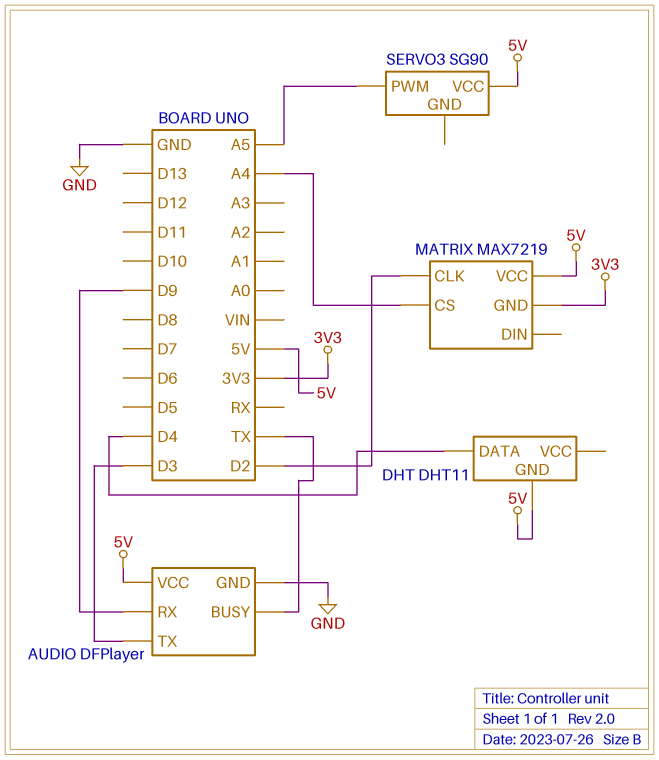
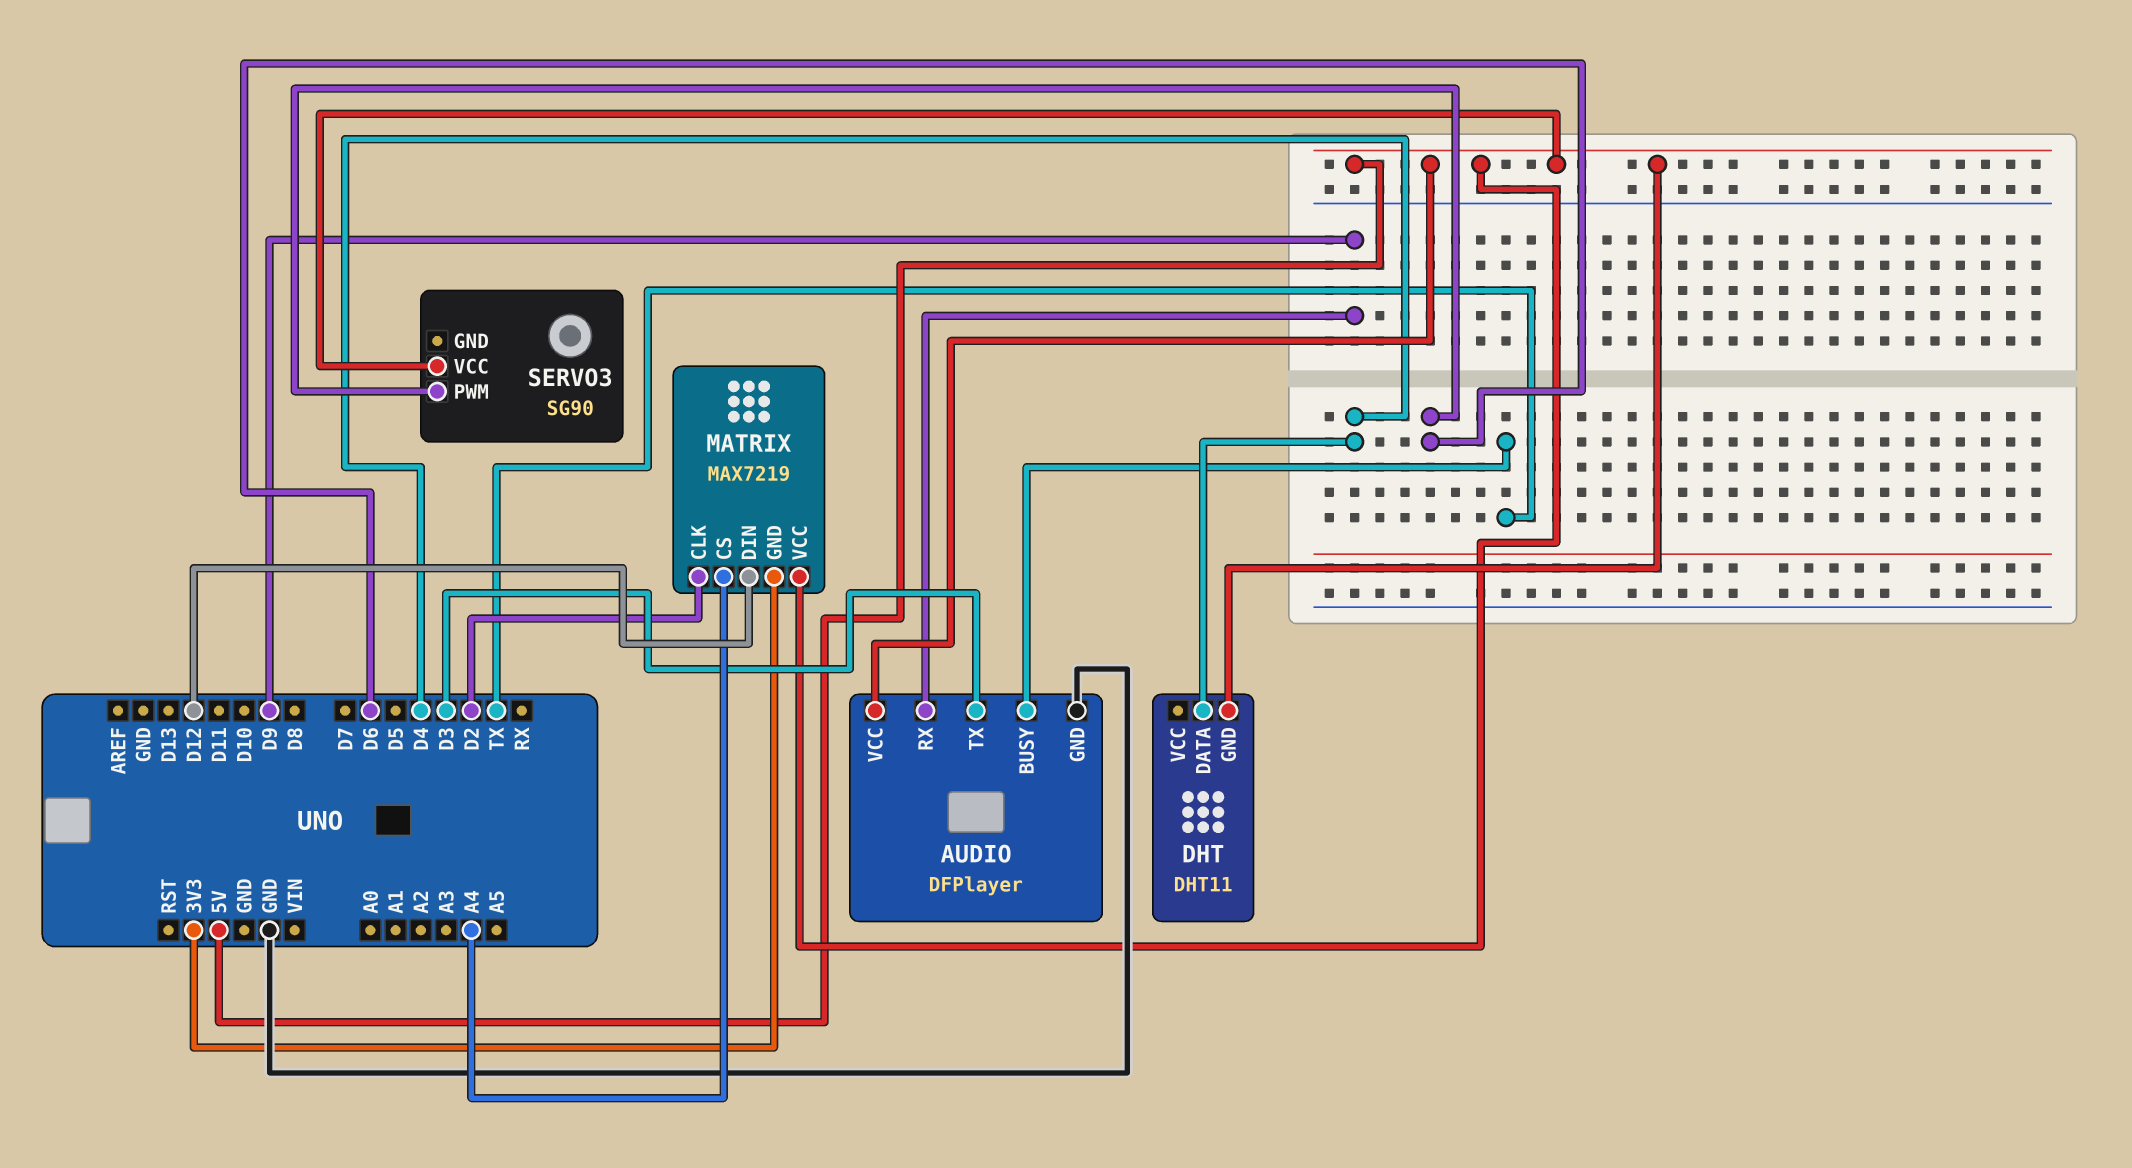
MATRIX pin DIN: none -> D12
SERVO3 pin PWM: A5 -> D6

